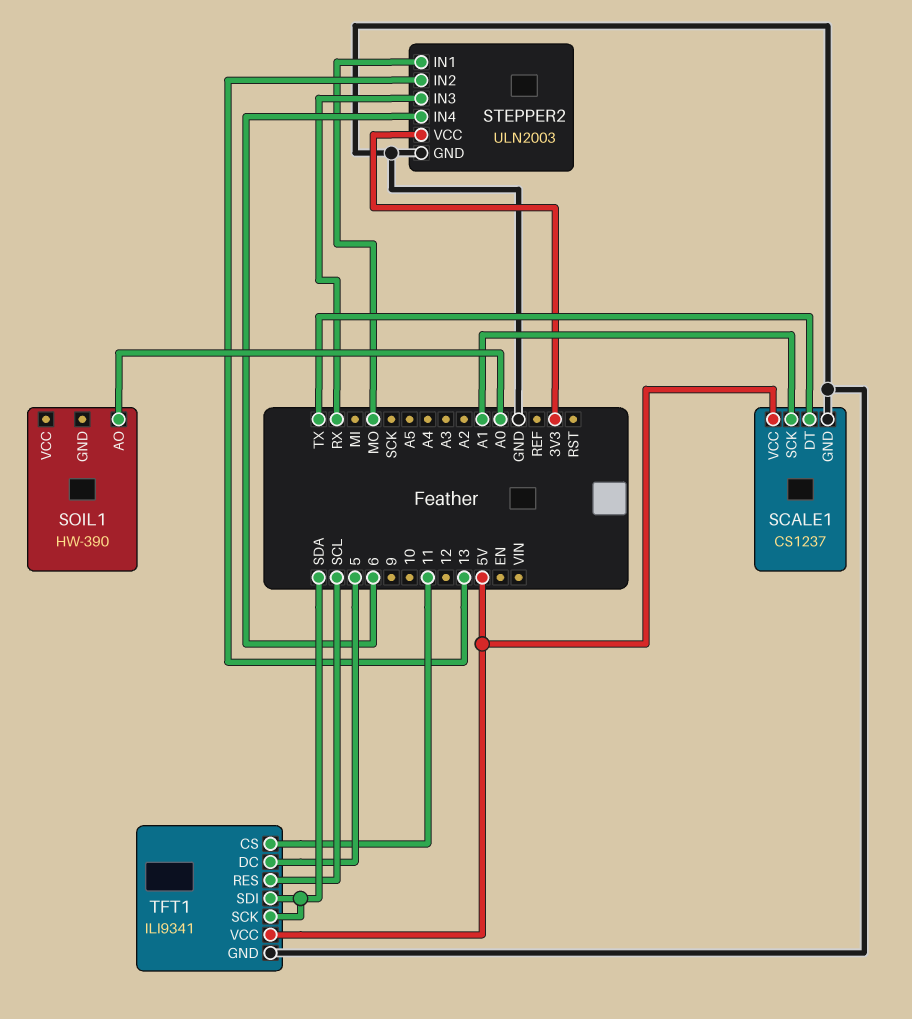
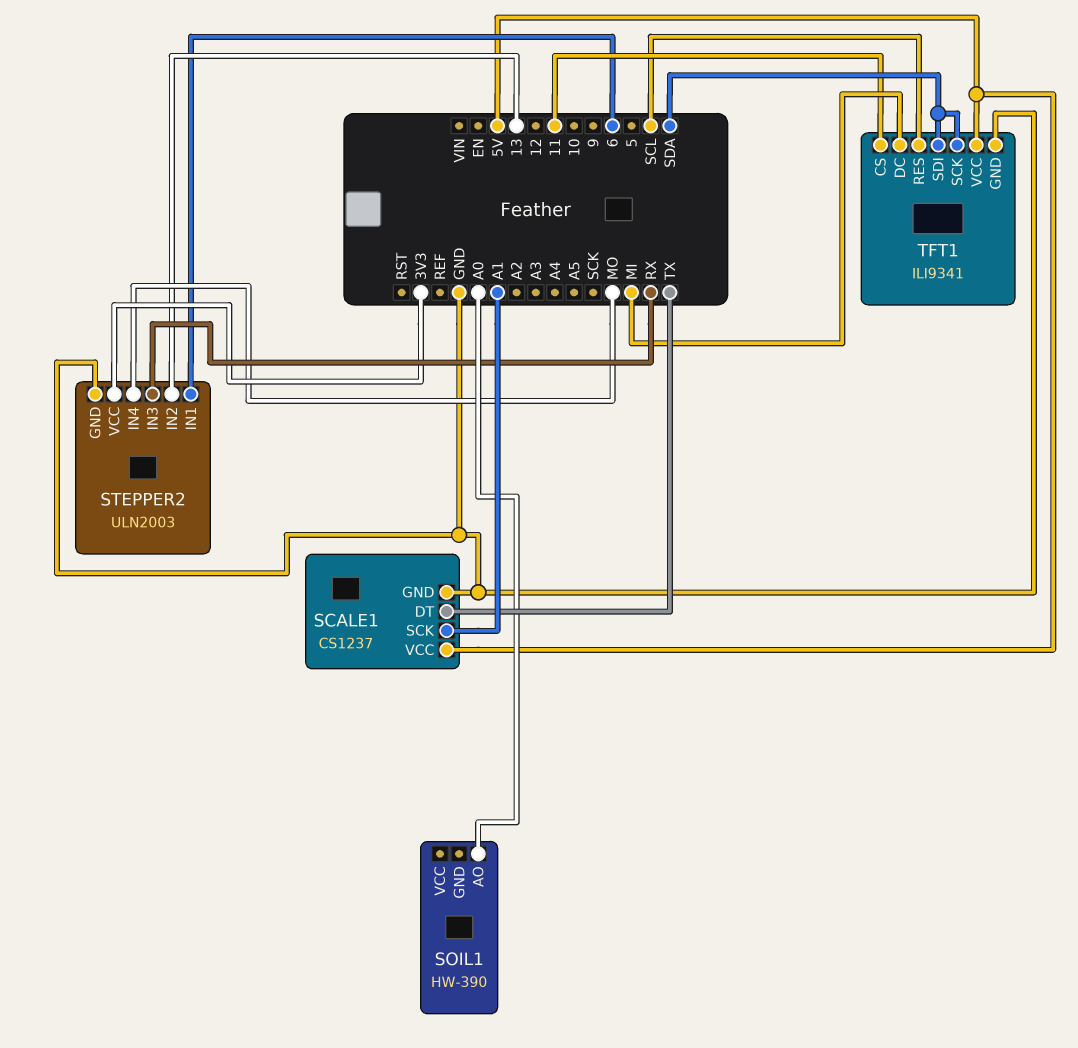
STEPPER2 pin IN1: MO -> 6
STEPPER2 pin IN4: 6 -> MO
TFT1 pin DC: 5 -> MI

